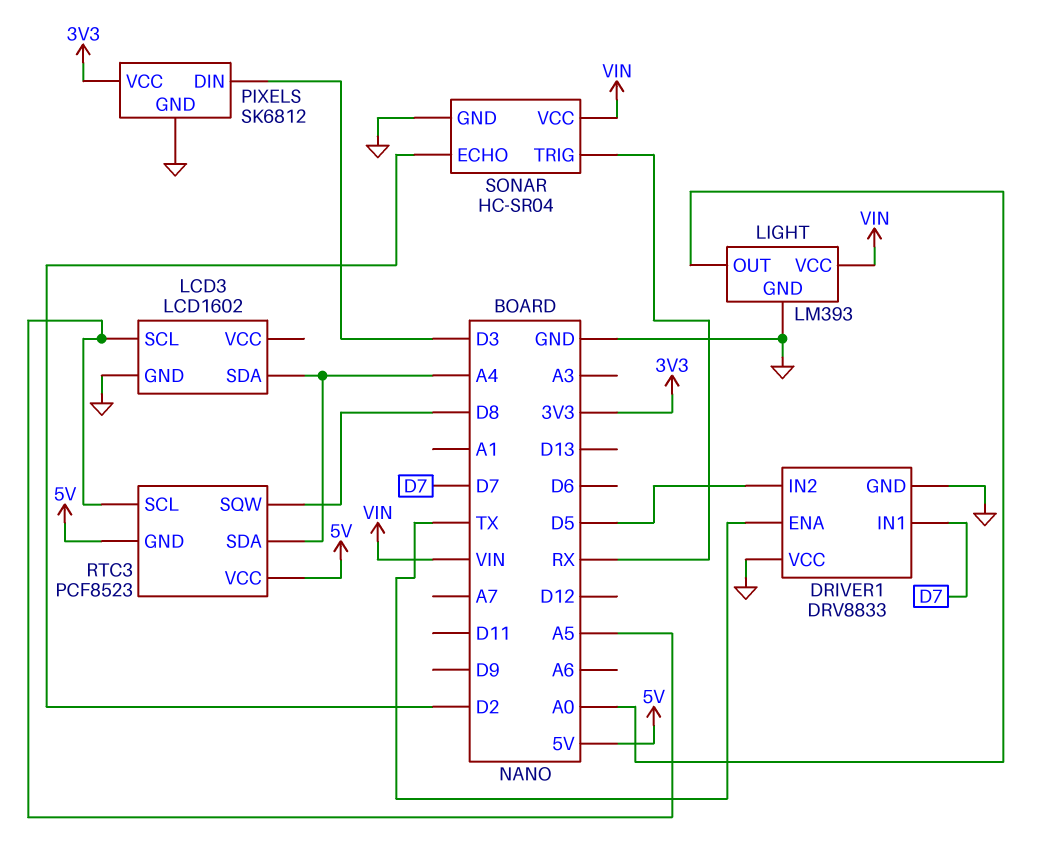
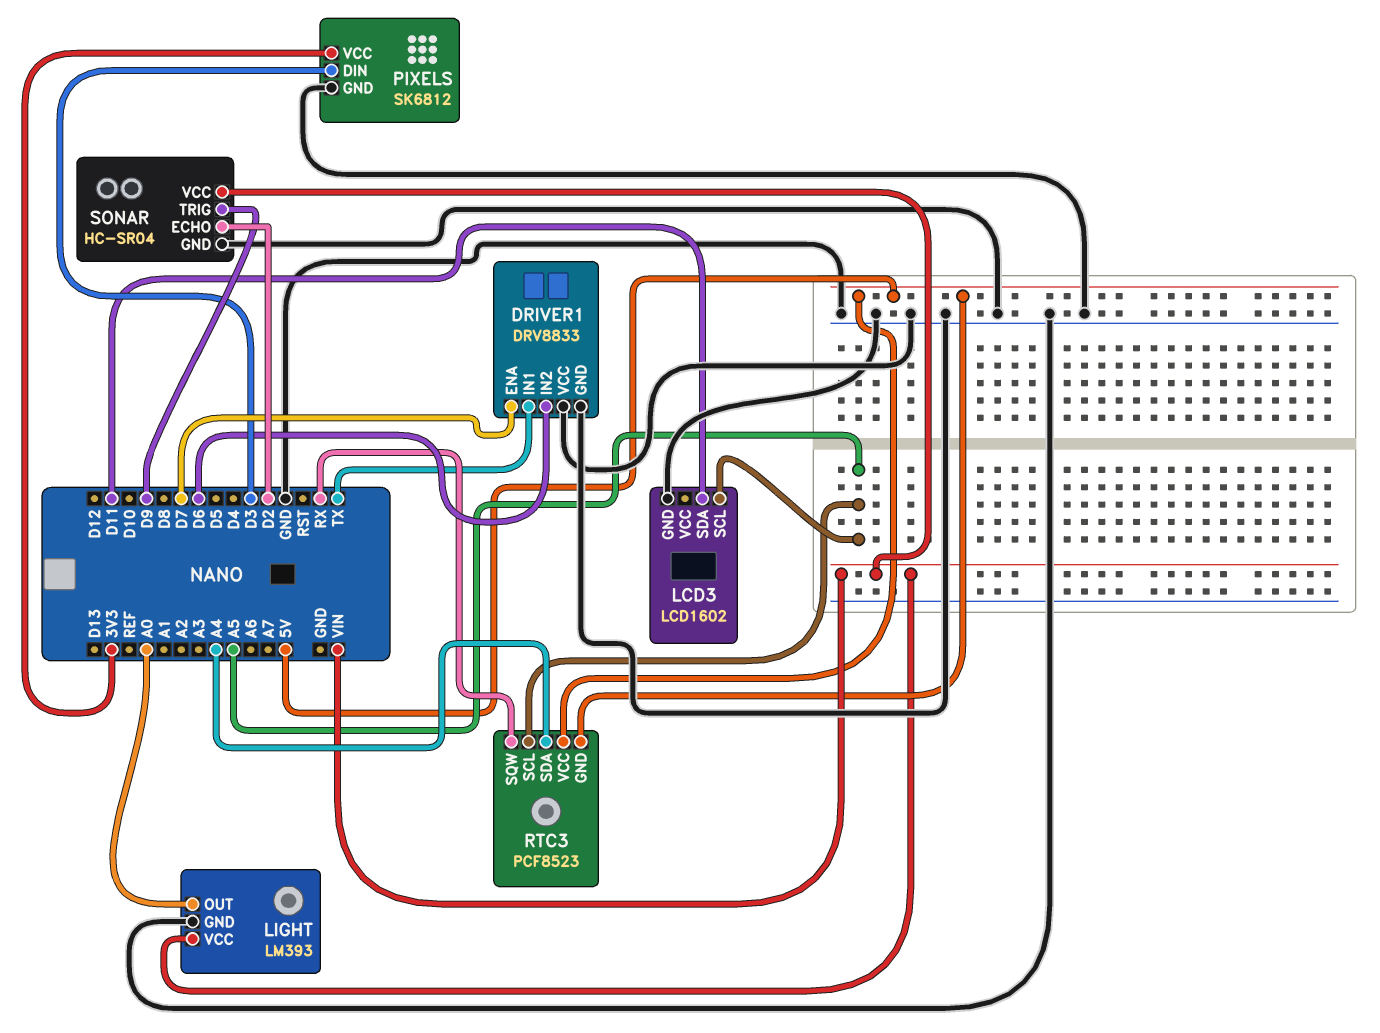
DRIVER1 pin ENA: TX -> D7
DRIVER1 pin IN1: D7 -> TX
DRIVER1 pin IN2: D5 -> D6
LCD3 pin SDA: A4 -> D11
RTC3 pin SQW: D8 -> RX
SONAR pin TRIG: RX -> D9

